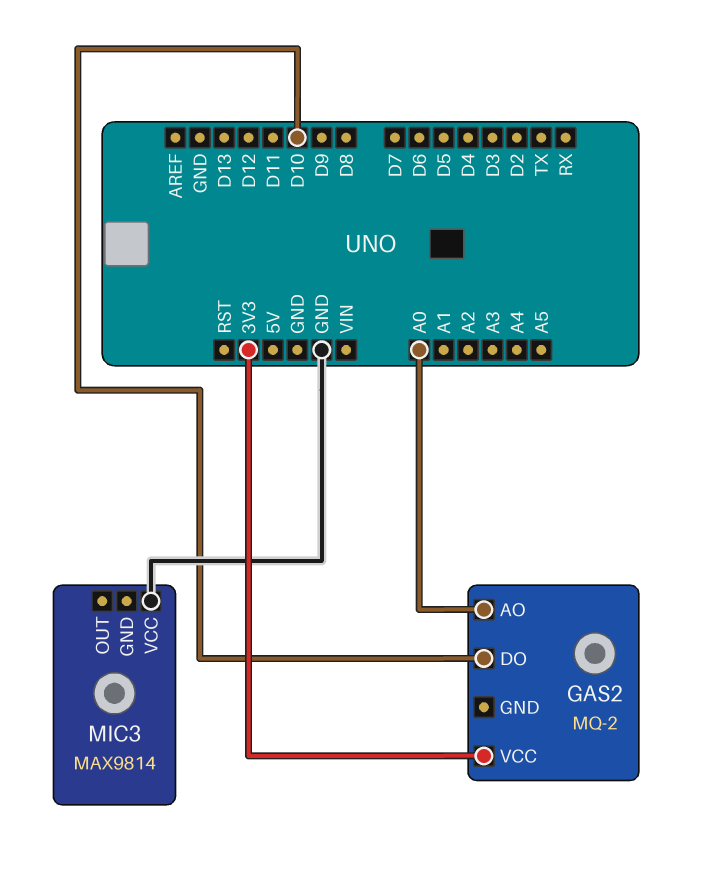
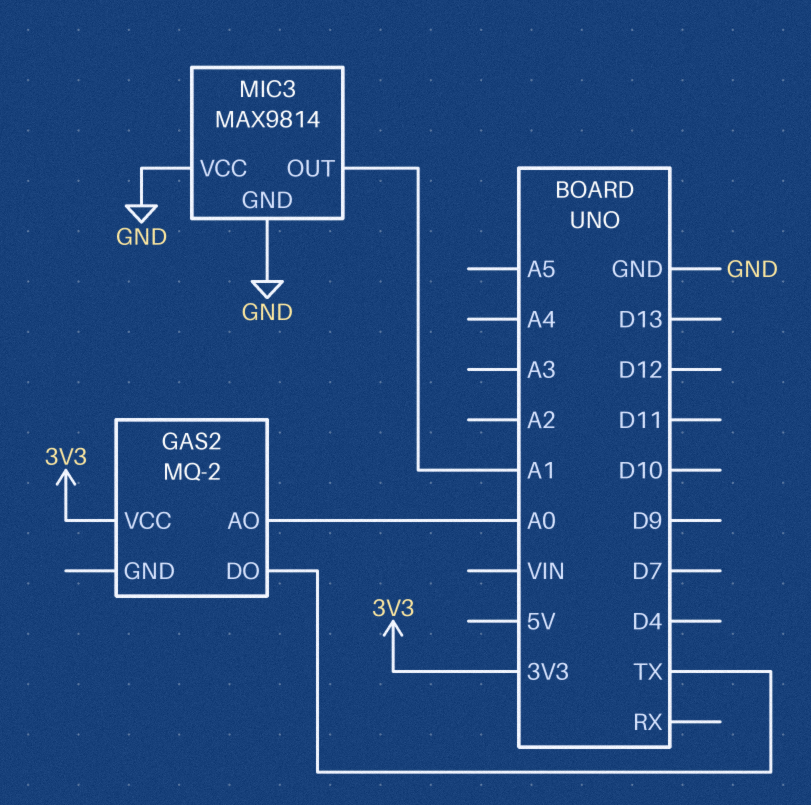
GAS2 pin DO: D10 -> TX
MIC3 pin GND: none -> GND
MIC3 pin OUT: none -> A1

